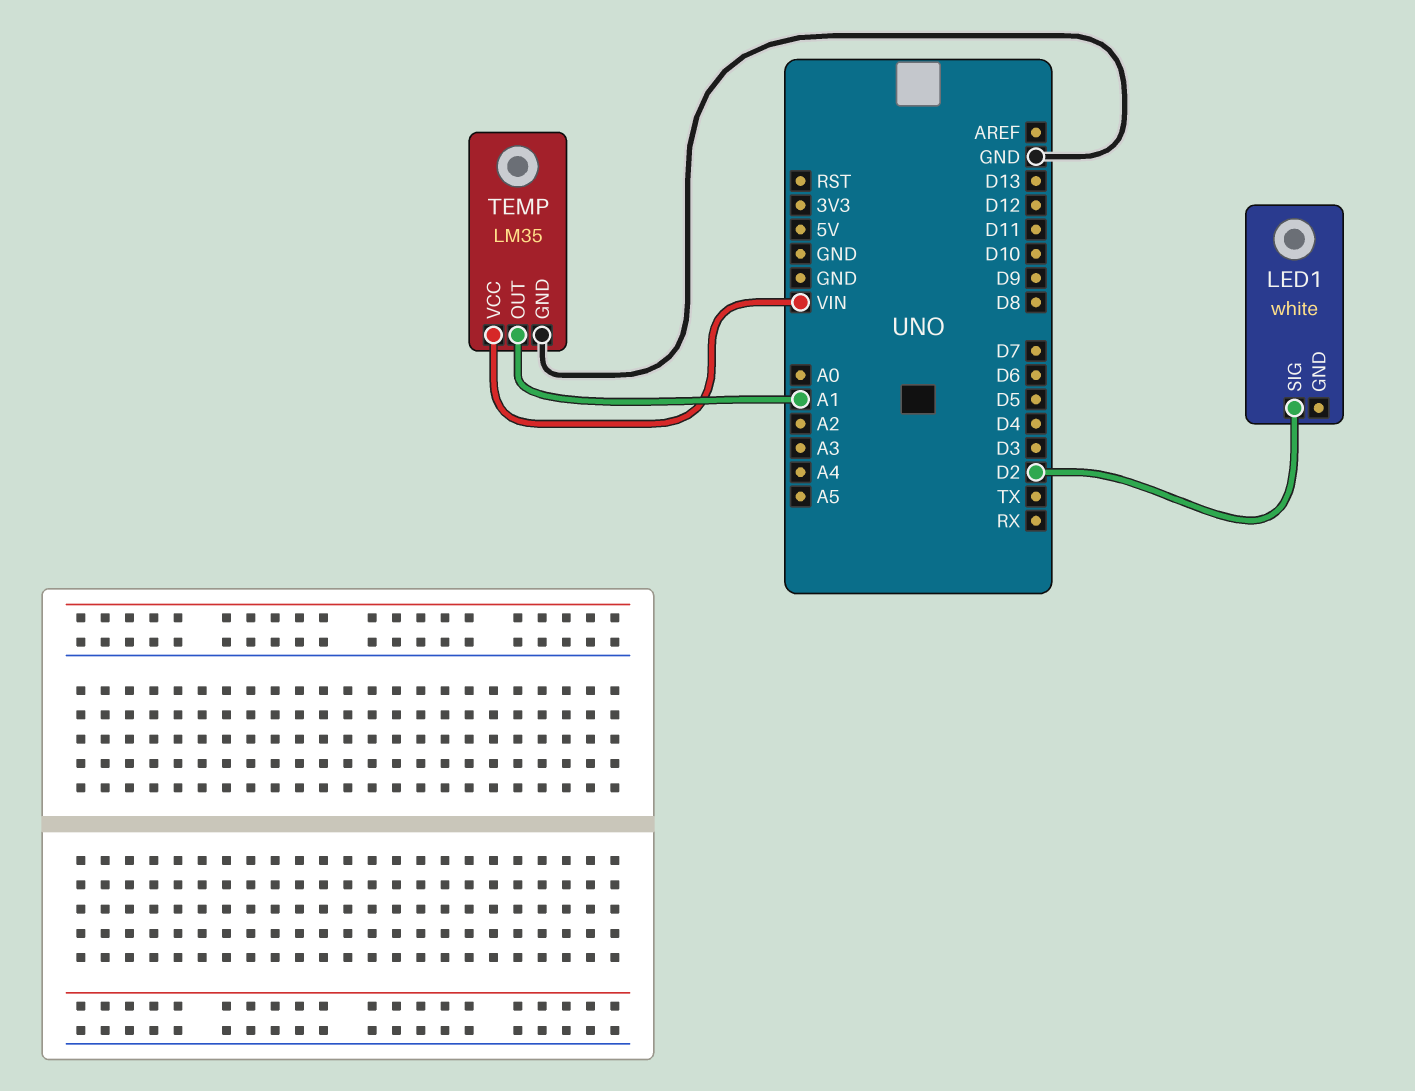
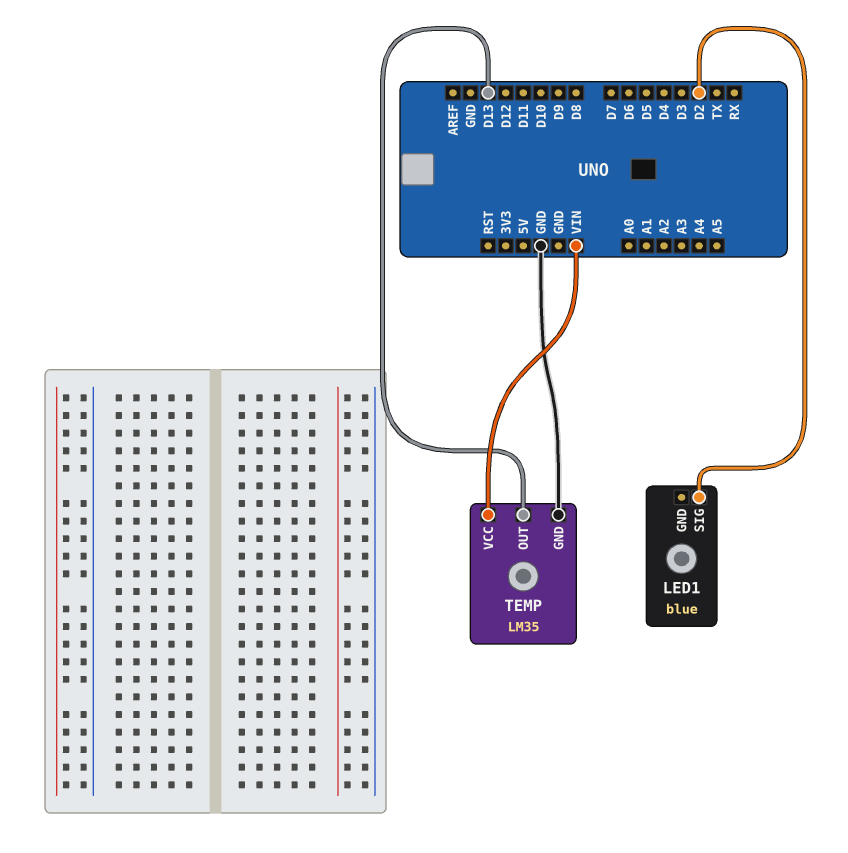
LED1: white -> blue
TEMP pin OUT: A1 -> D13

